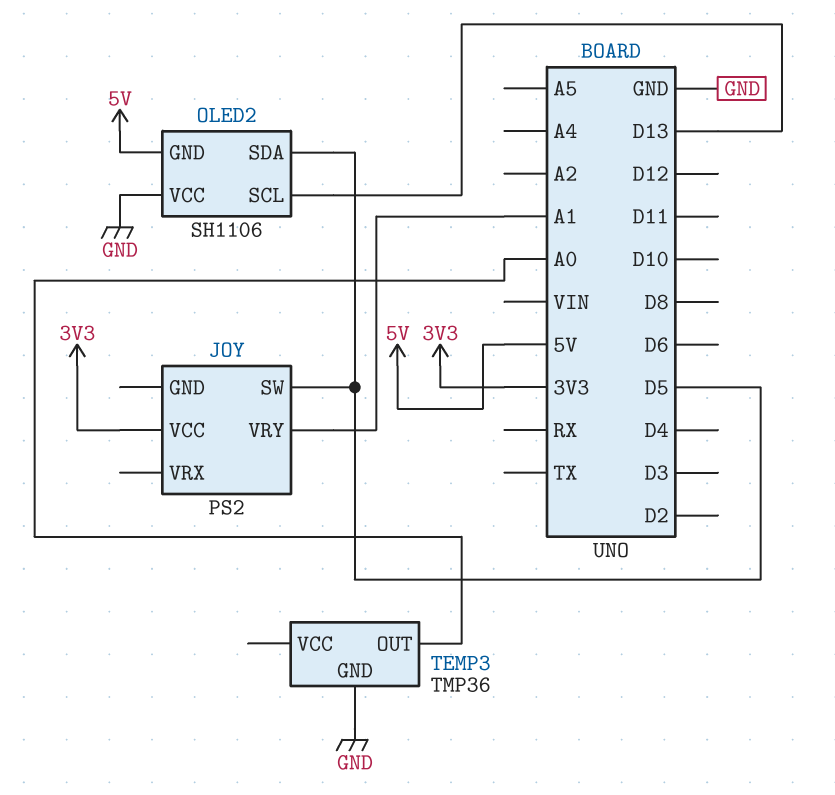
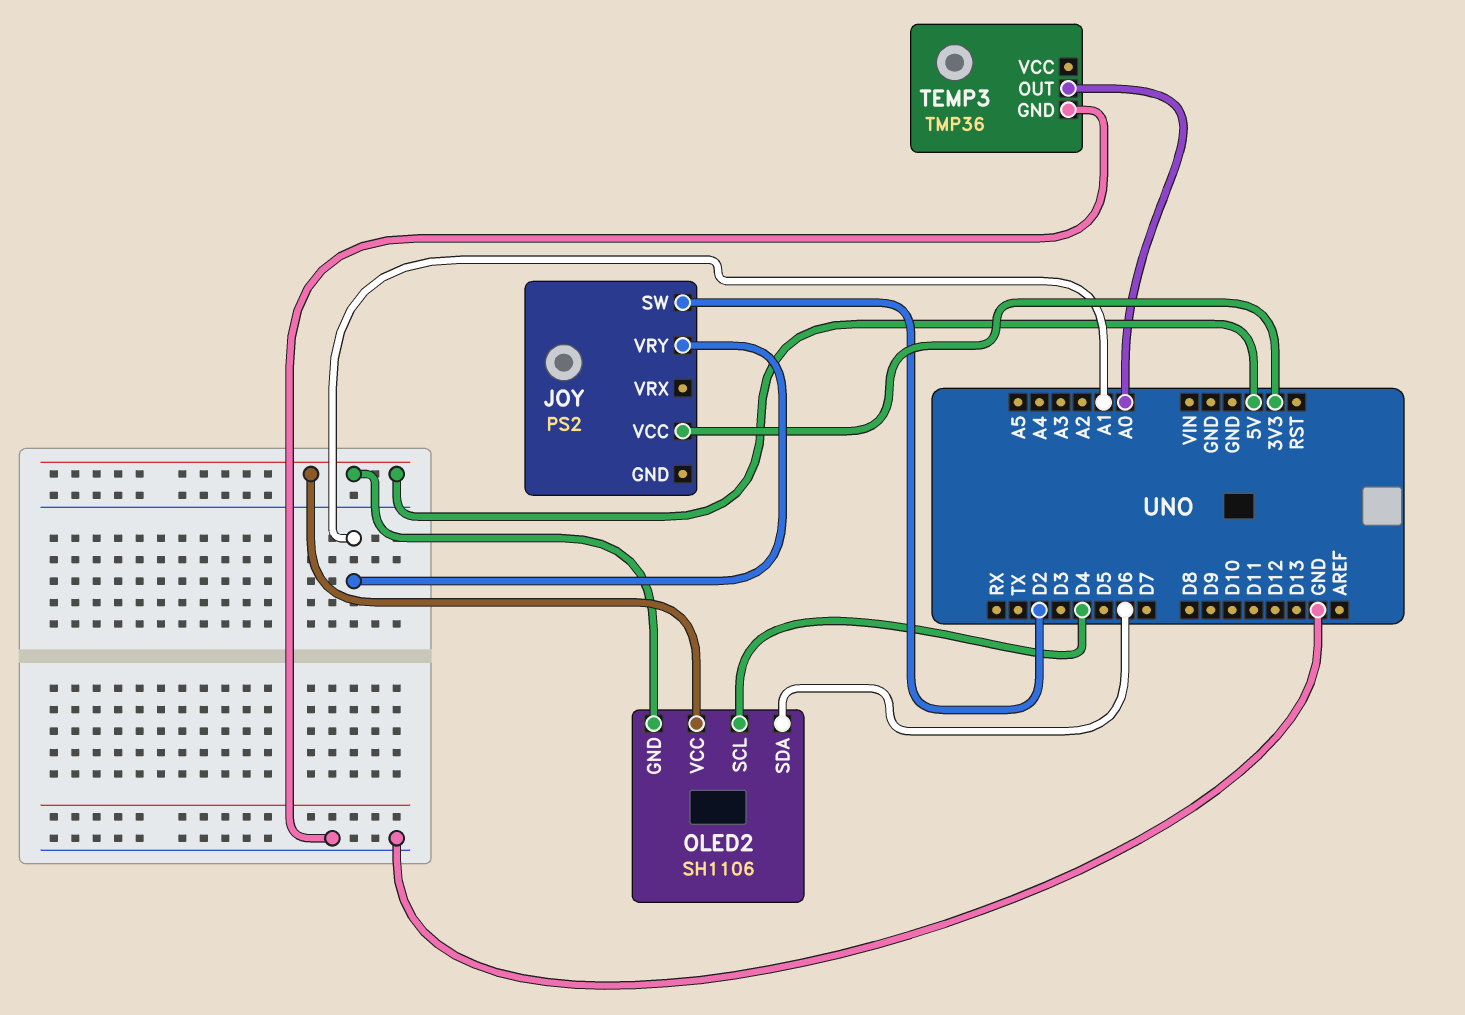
JOY pin SW: D5 -> D2
OLED2 pin SCL: D13 -> D4
OLED2 pin SDA: D5 -> D6
OLED2 pin VCC: GND -> 5V

